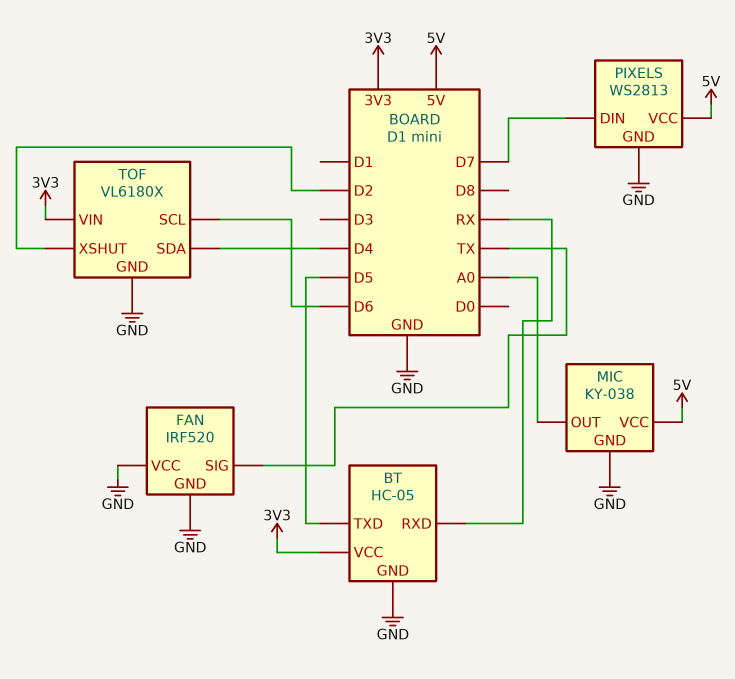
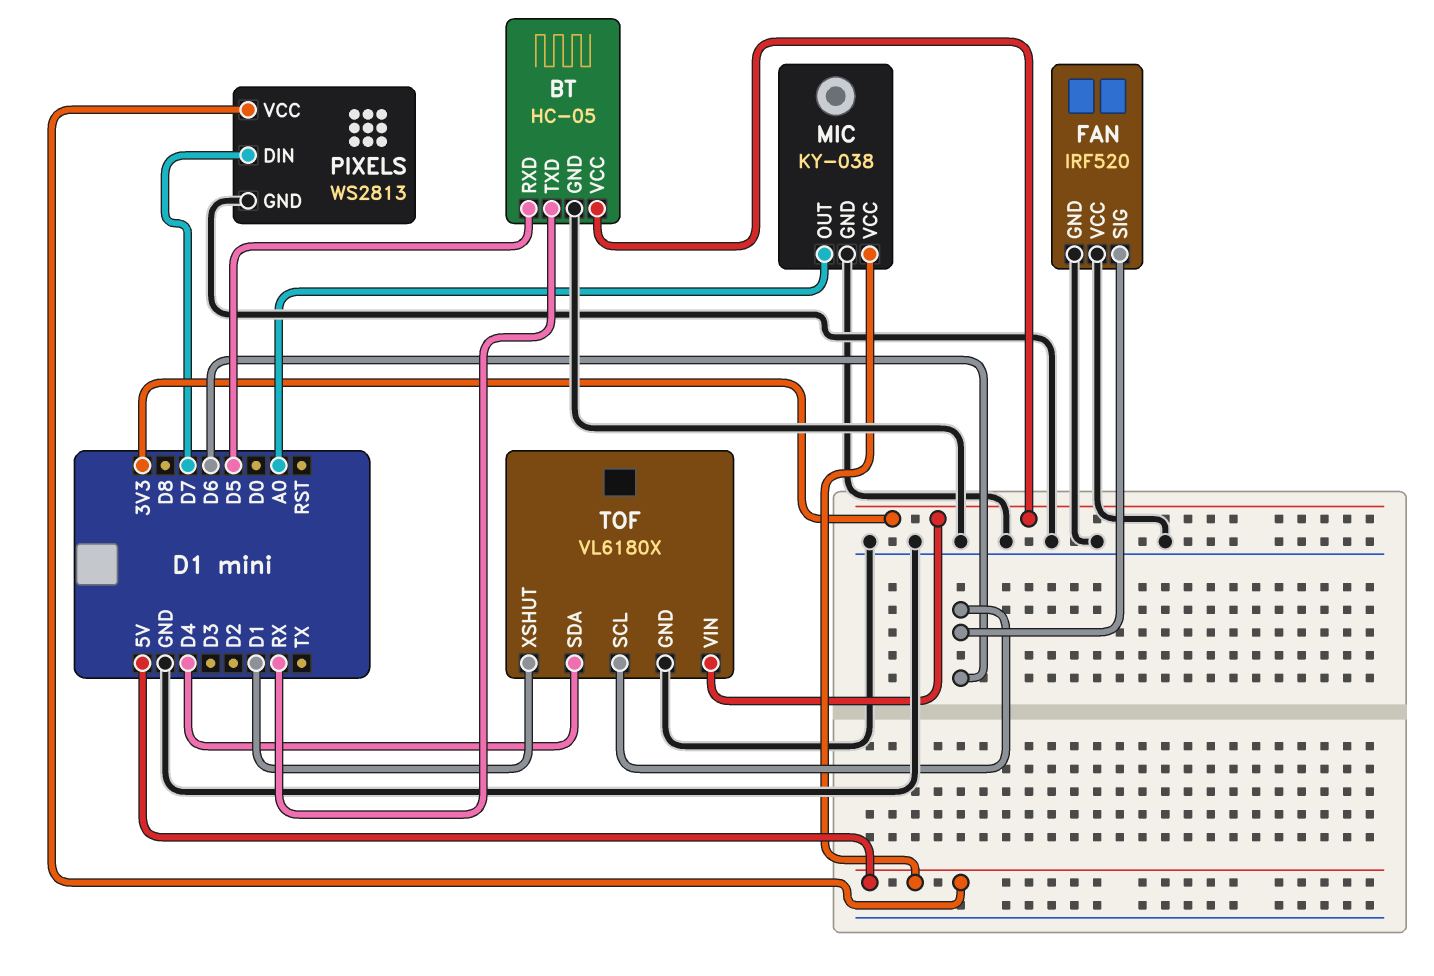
BT pin RXD: RX -> D5
BT pin TXD: D5 -> RX
FAN pin SIG: TX -> D6
TOF pin XSHUT: D2 -> D1

